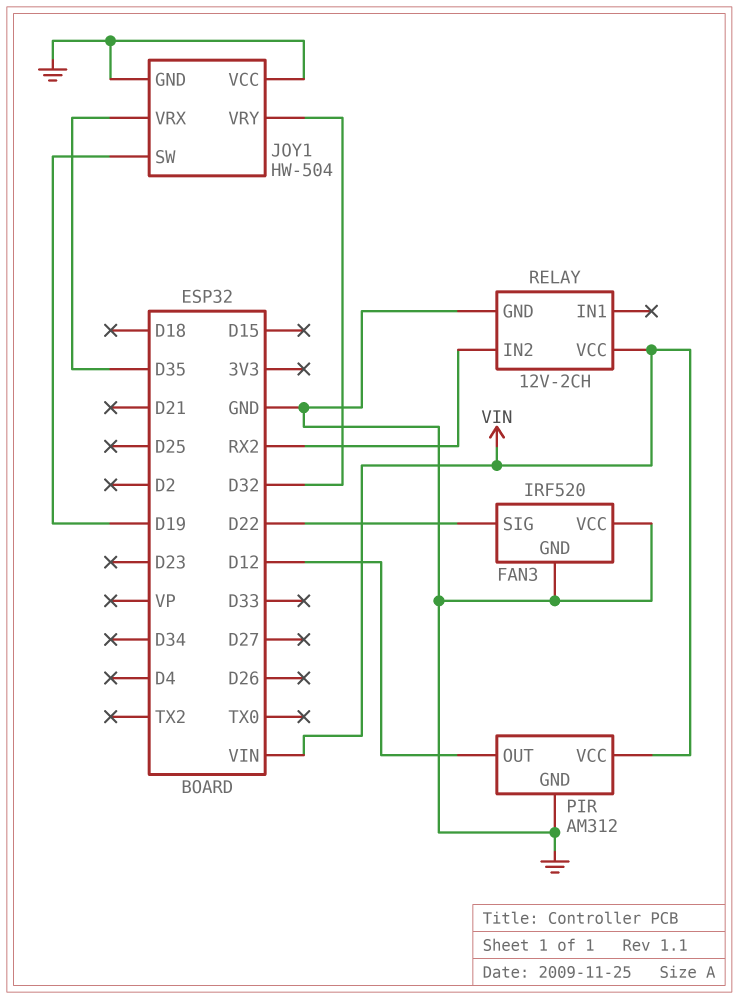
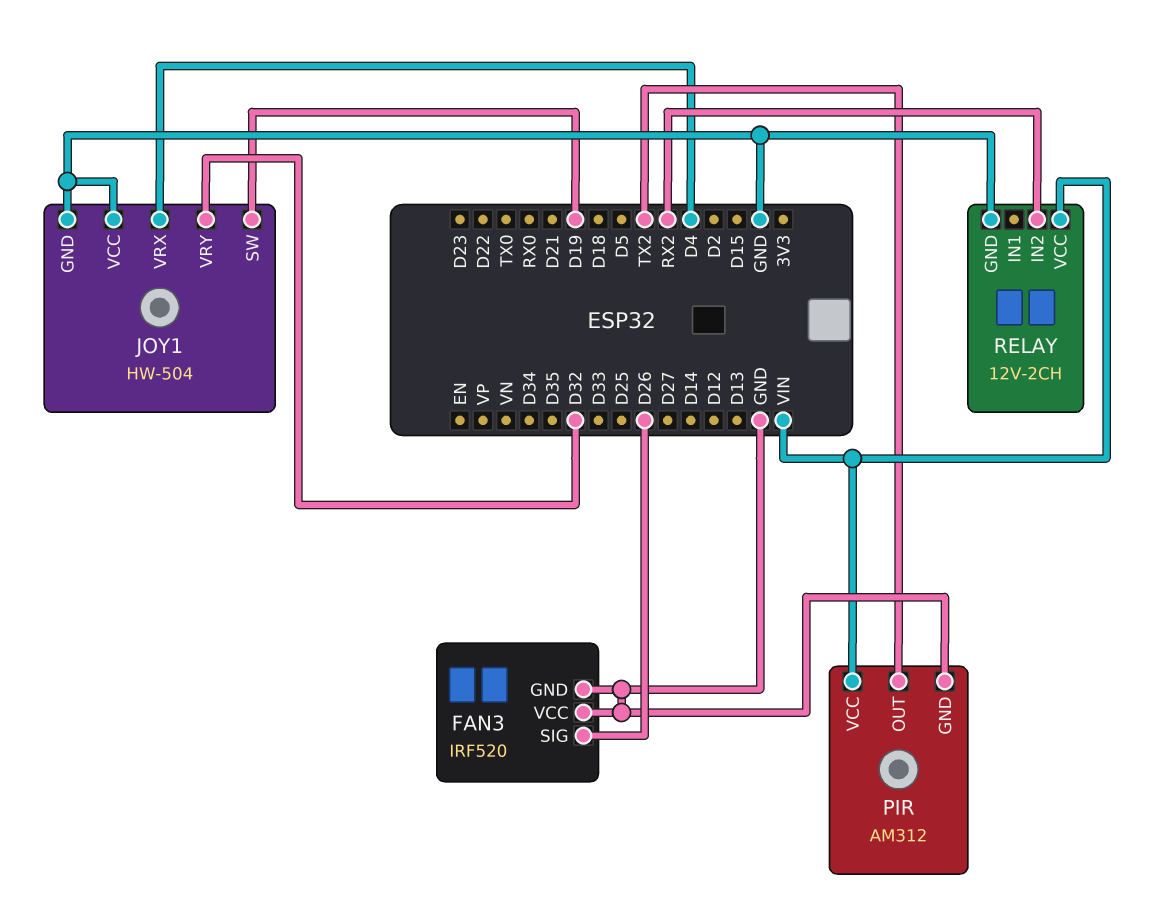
FAN3 pin SIG: D22 -> D26
JOY1 pin VRX: D35 -> D4
PIR pin OUT: D12 -> TX2

